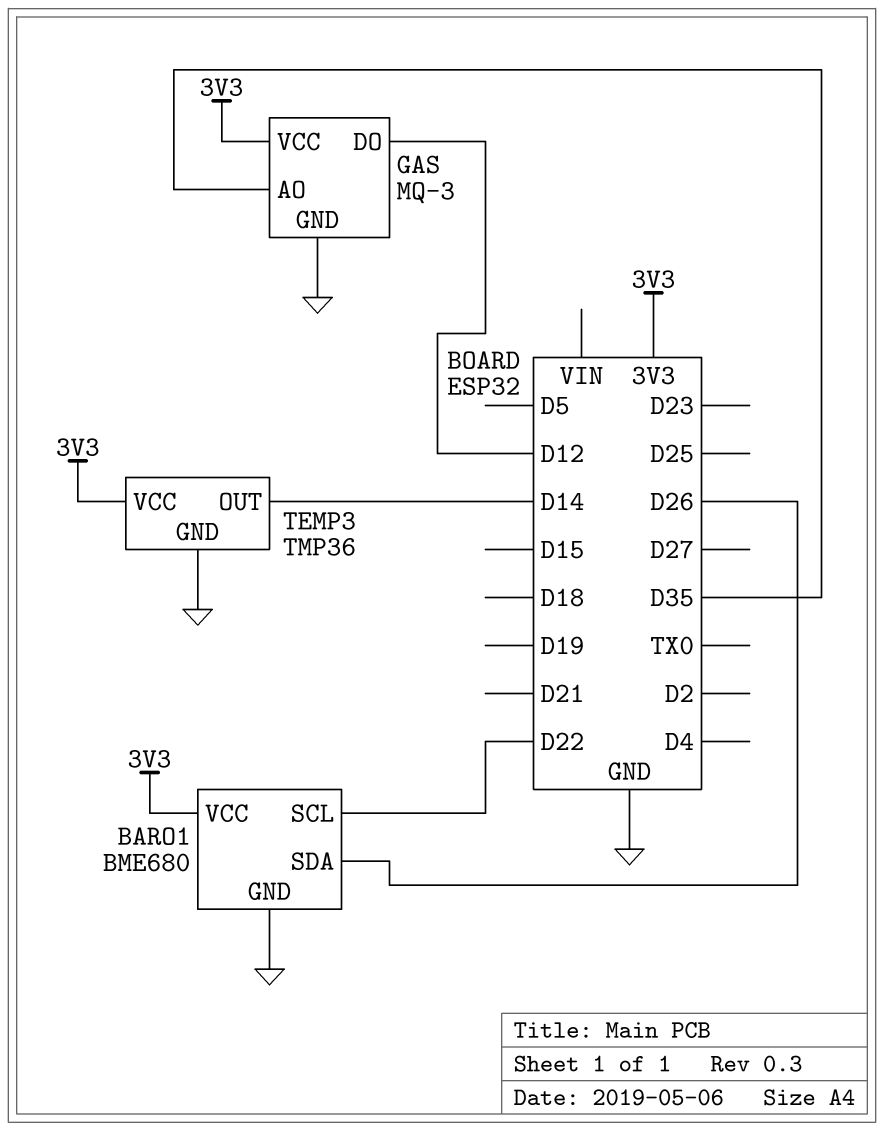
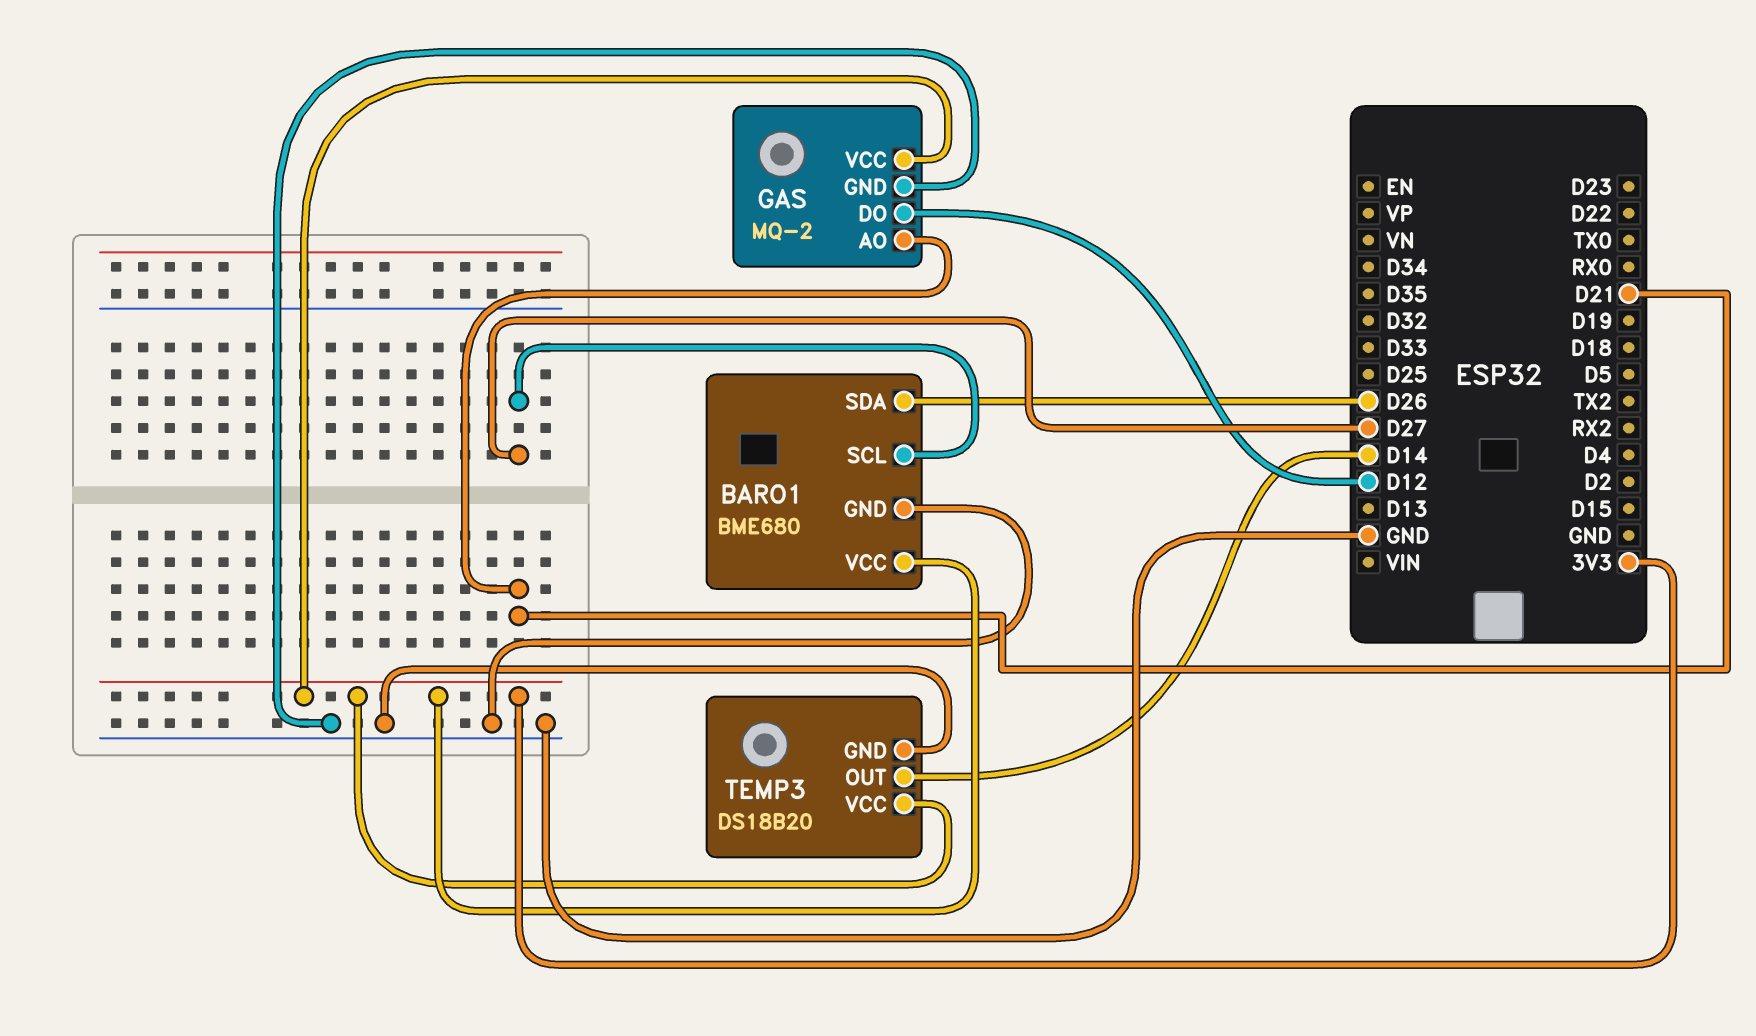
BARO1 pin SCL: D22 -> D27
GAS: MQ-3 -> MQ-2
GAS pin AO: D35 -> D21
TEMP3: TMP36 -> DS18B20

